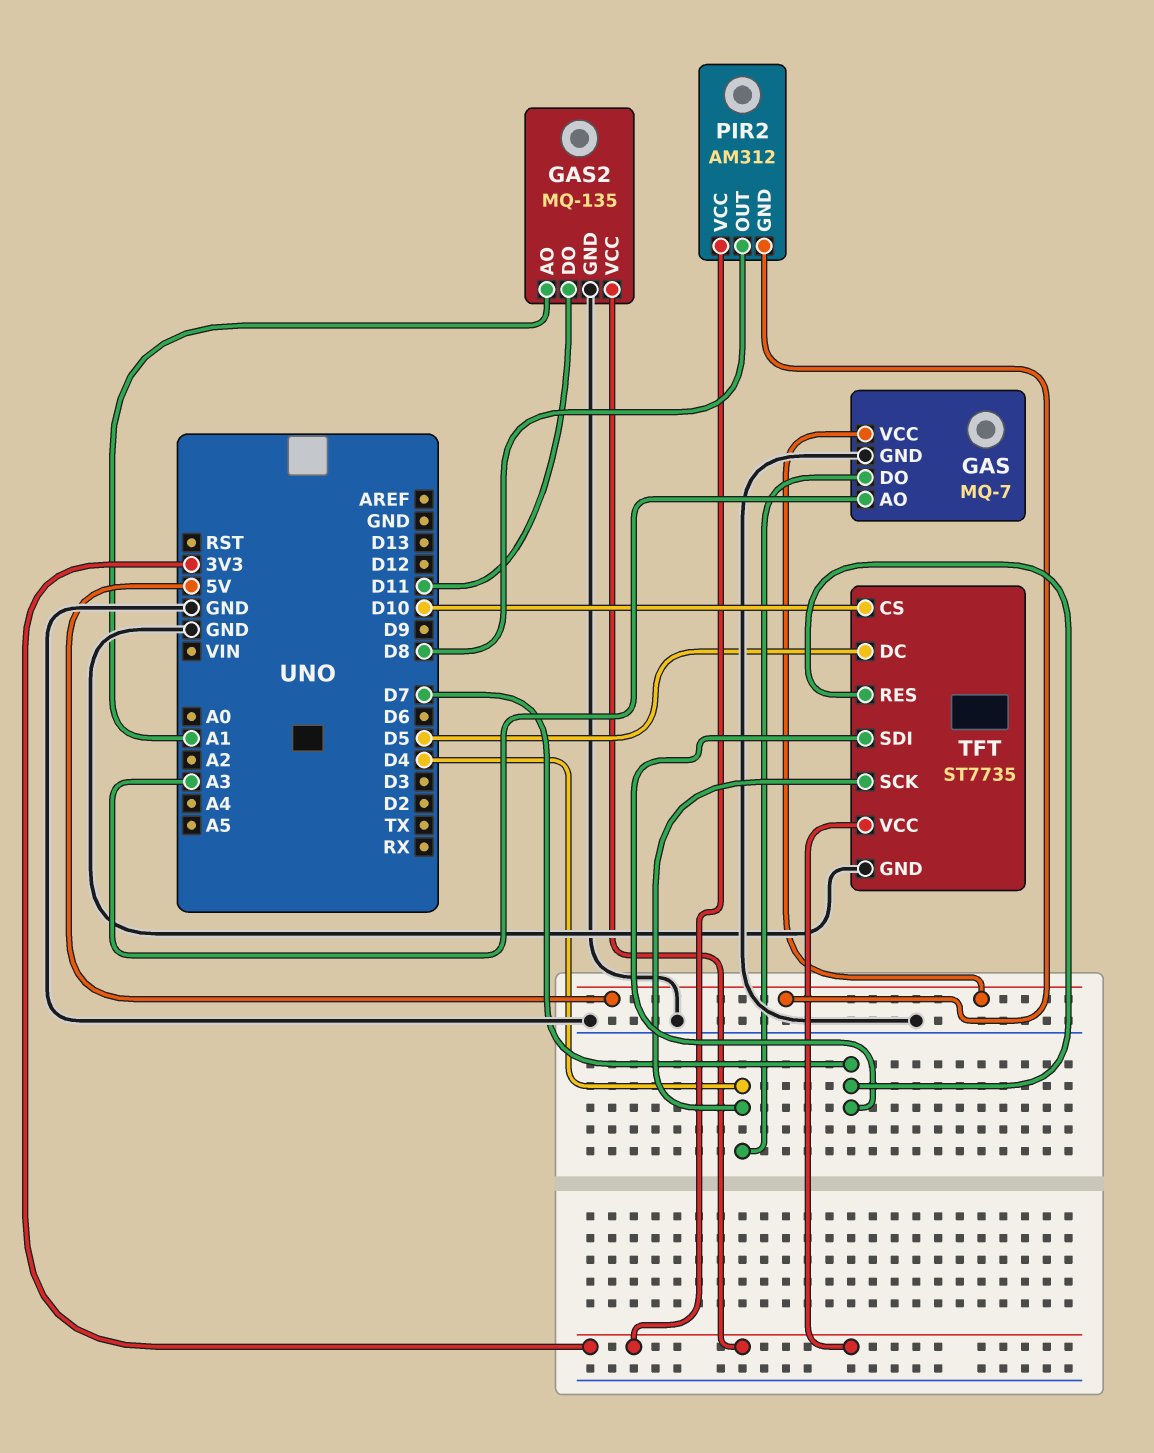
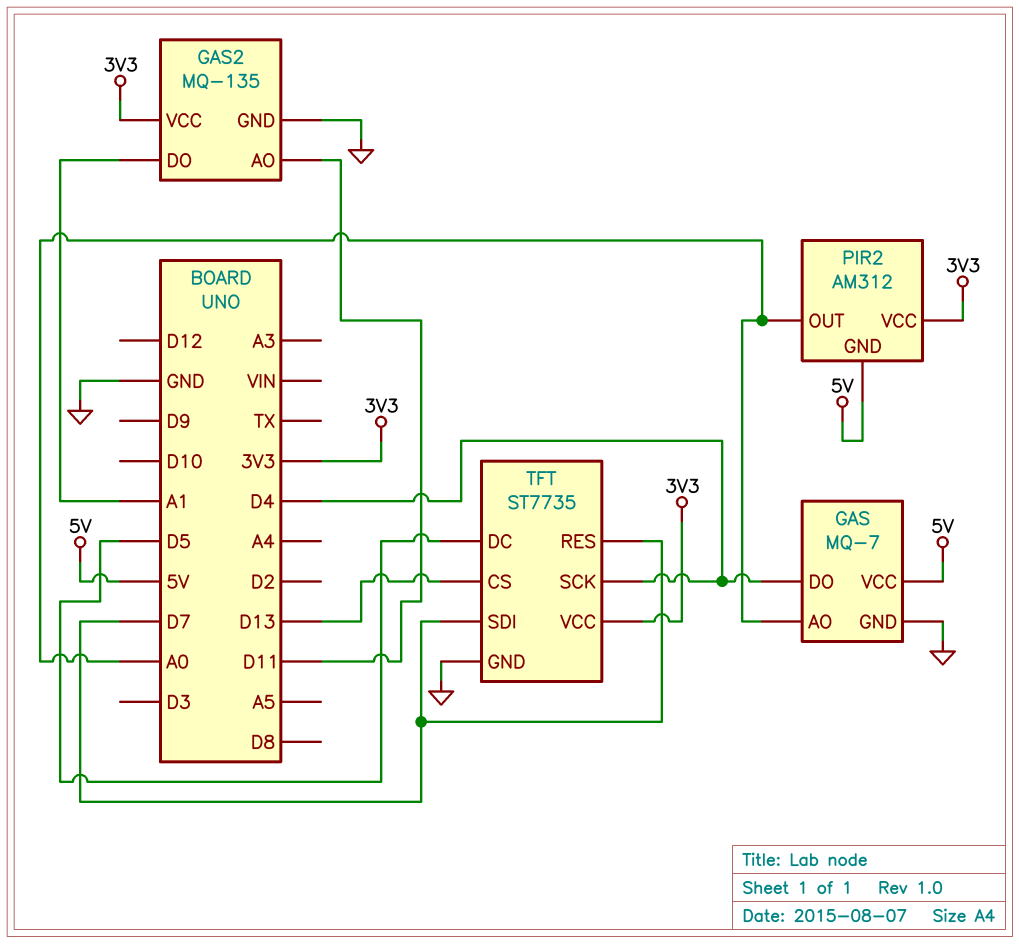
GAS pin AO: A3 -> A0
GAS2 pin AO: A1 -> D11
GAS2 pin DO: D11 -> A1
PIR2 pin OUT: D8 -> A0
TFT pin CS: D10 -> D13

